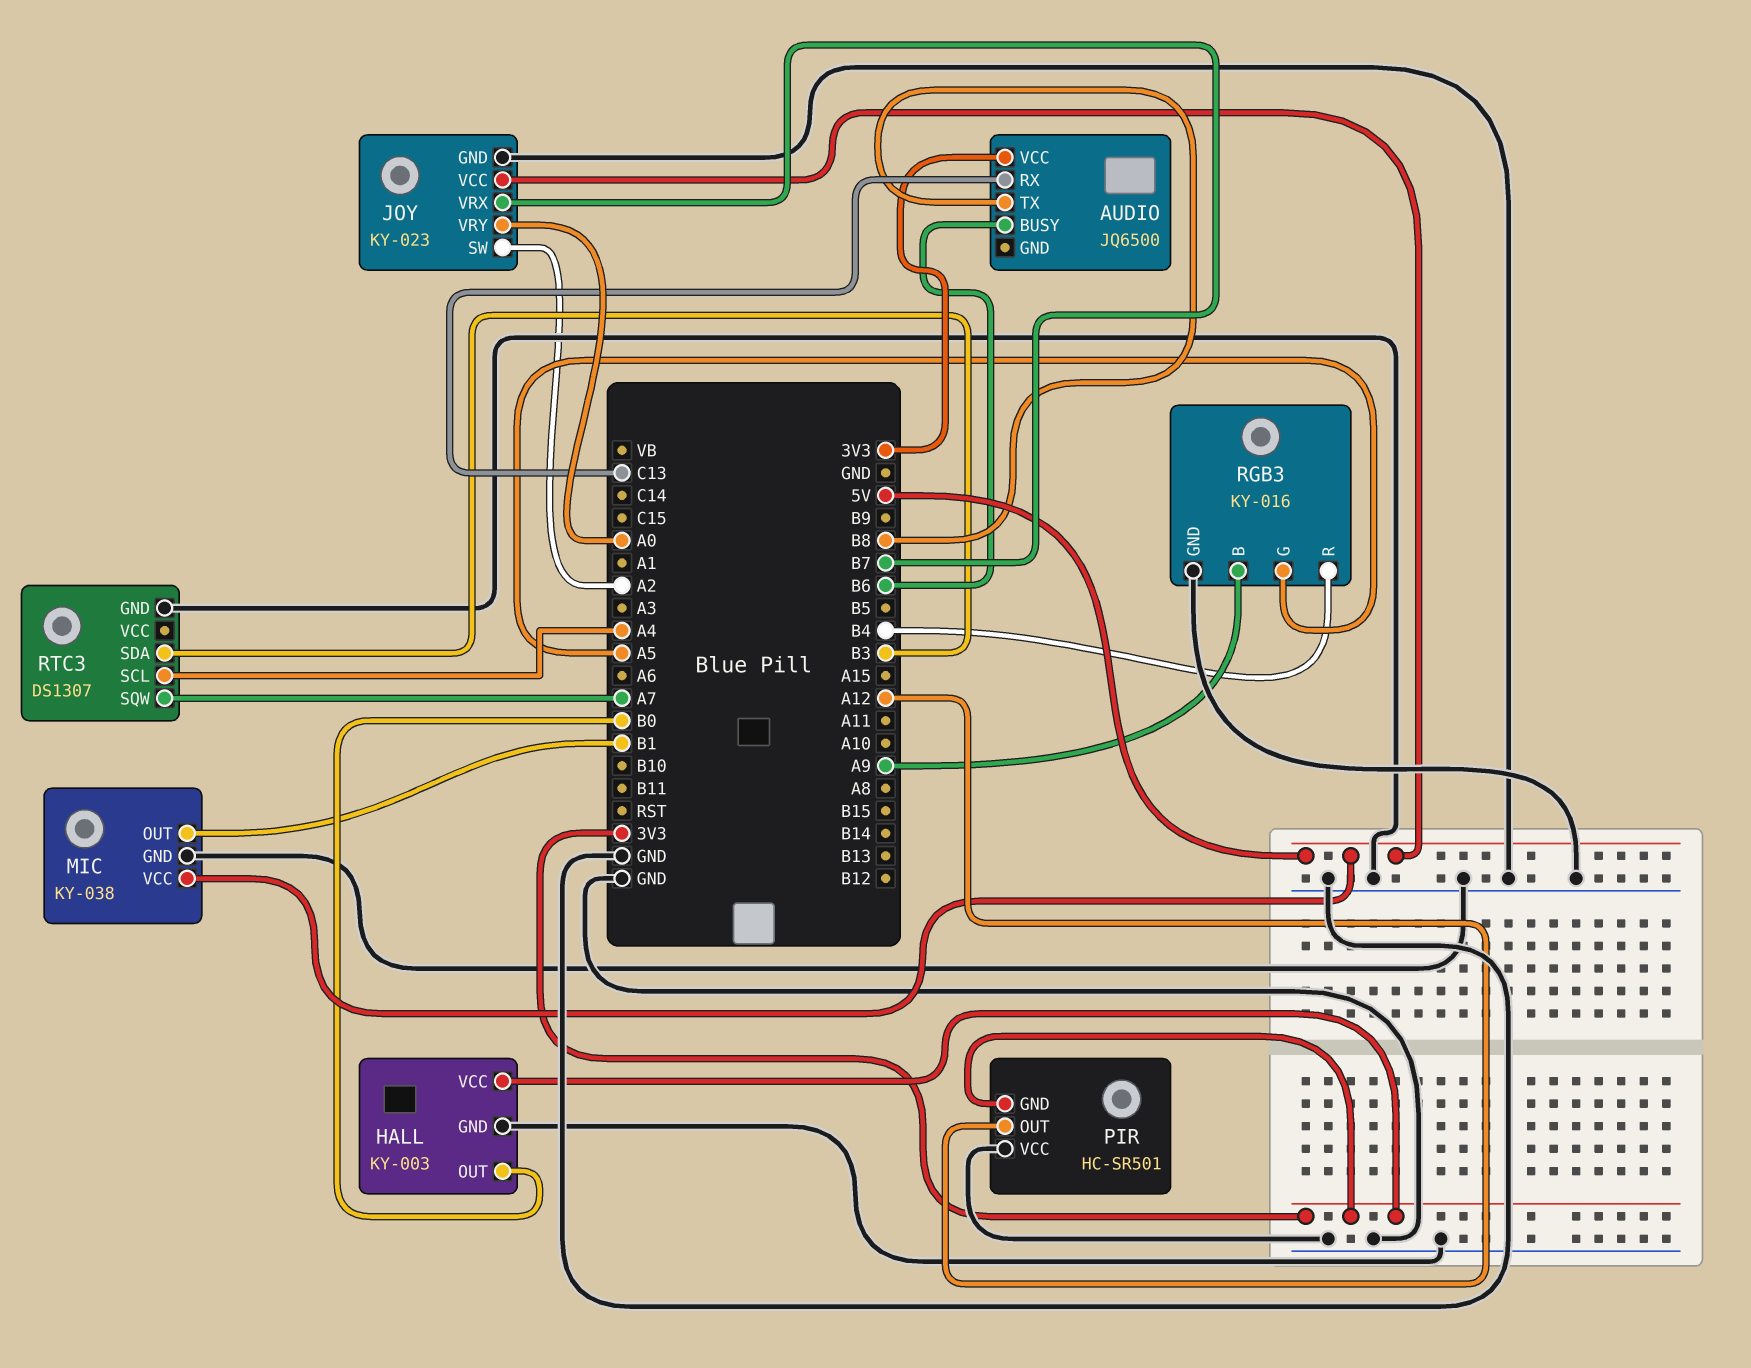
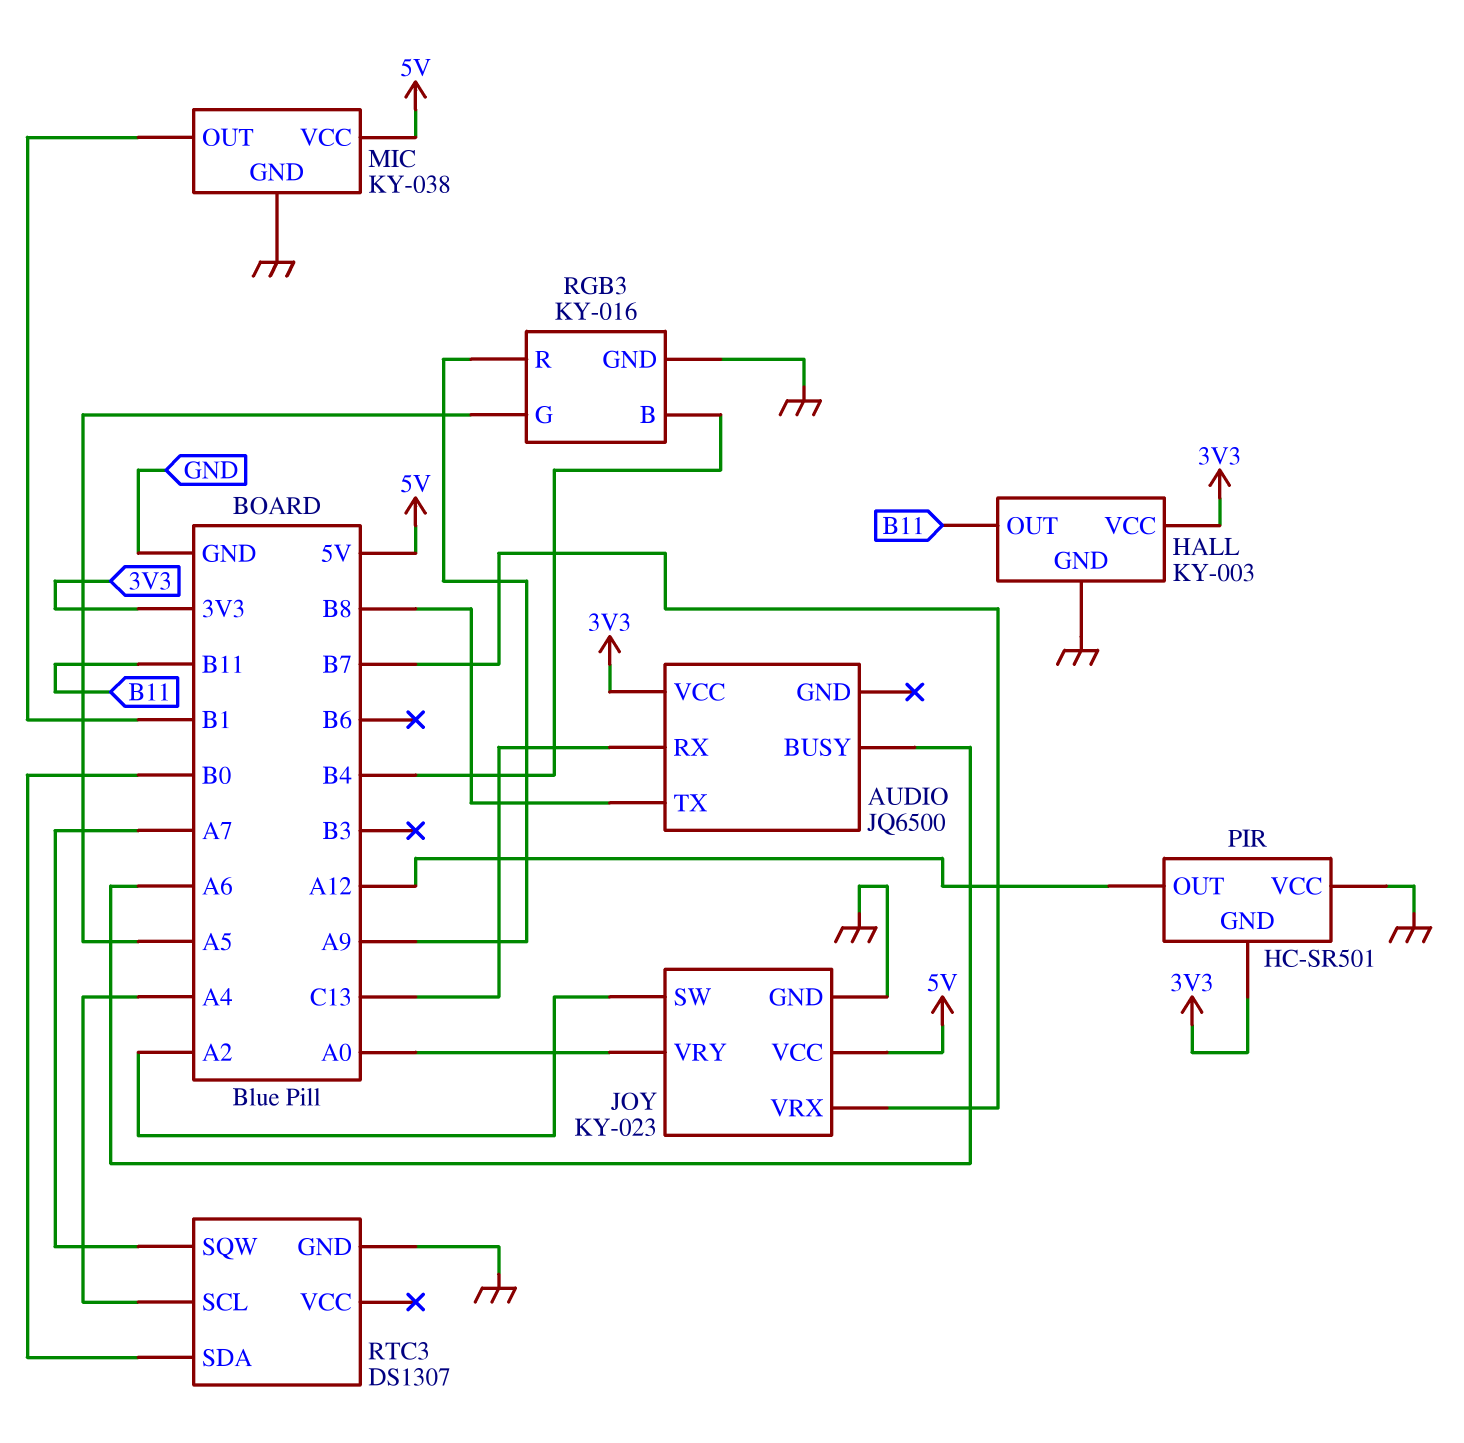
AUDIO pin BUSY: B6 -> A6
HALL pin OUT: B0 -> B11
RGB3 pin B: A9 -> B4
RGB3 pin R: B4 -> A9
RTC3 pin SDA: B3 -> B0

